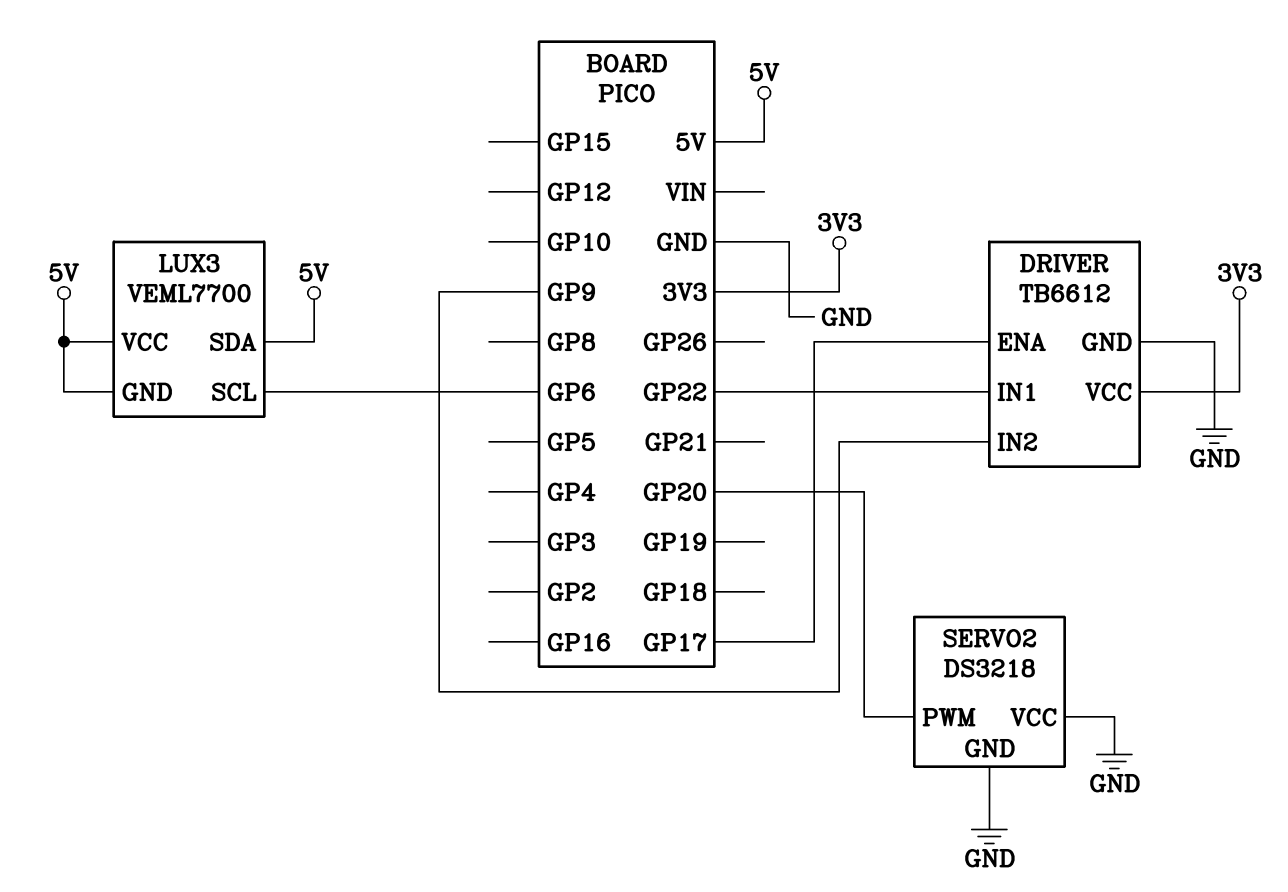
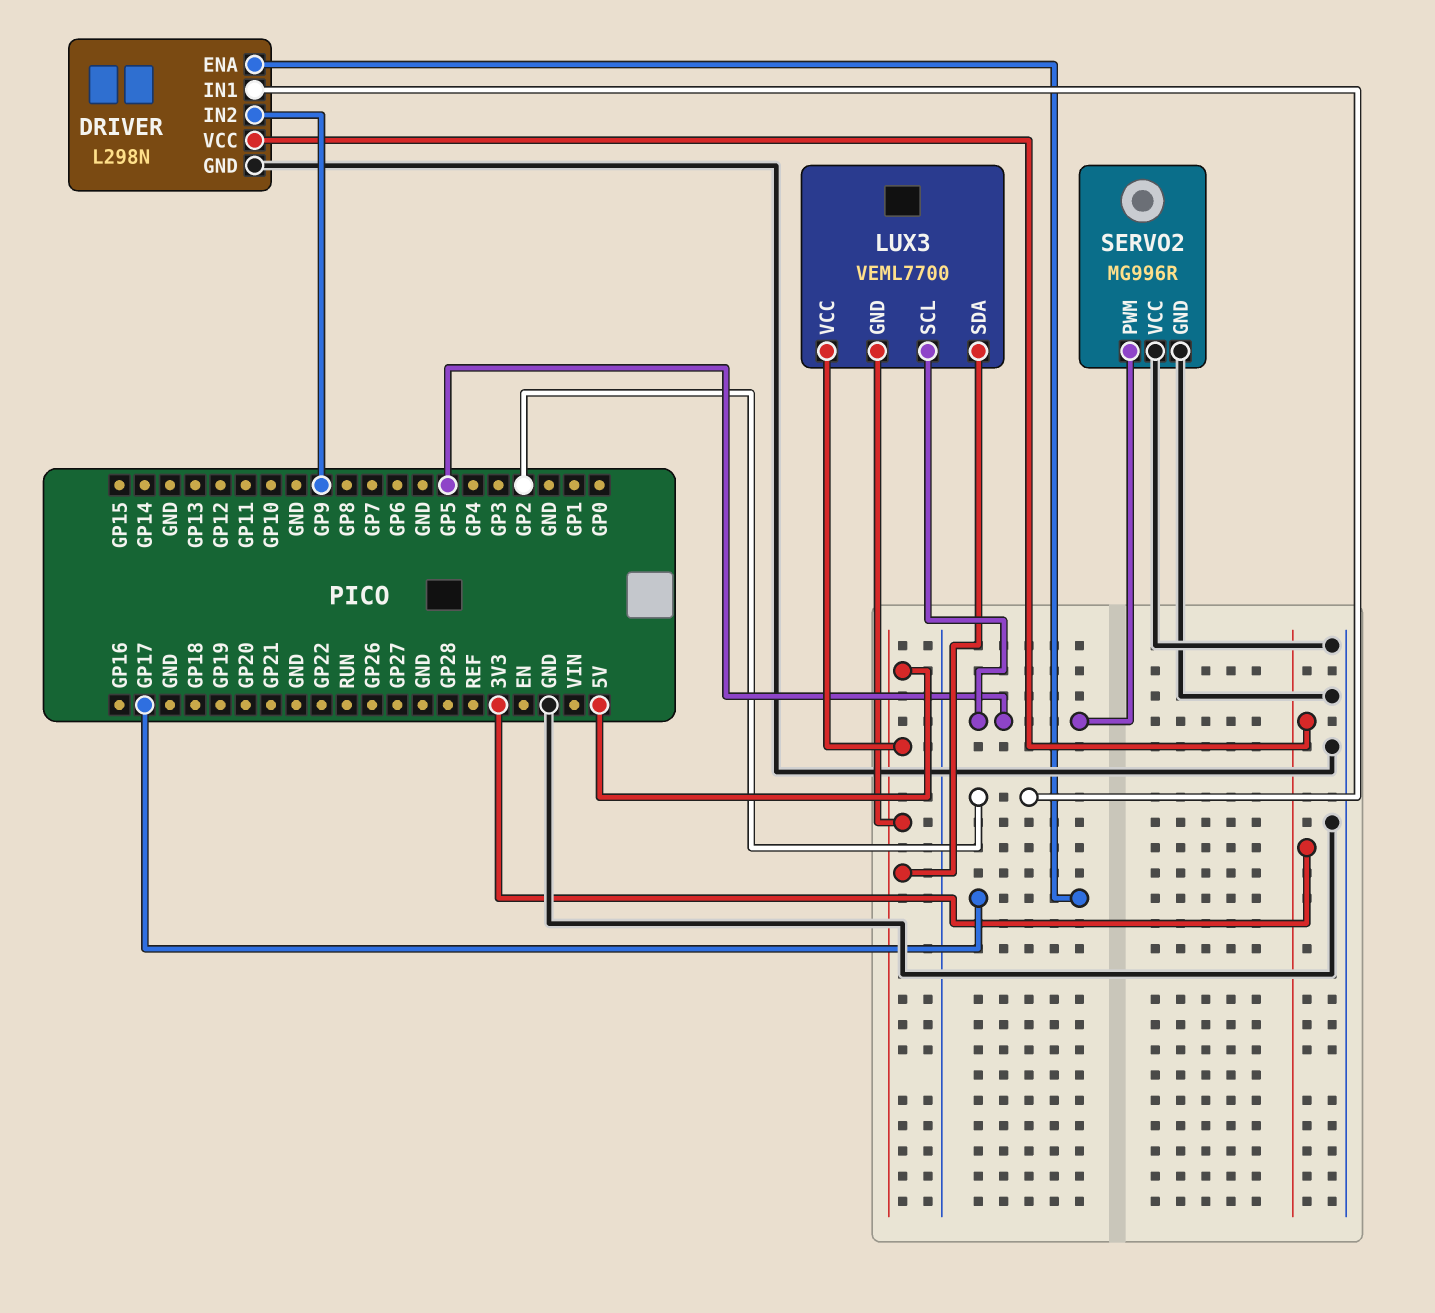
DRIVER: TB6612 -> L298N
DRIVER pin IN1: GP22 -> GP2
LUX3 pin SCL: GP6 -> GP5
SERVO2: DS3218 -> MG996R
SERVO2 pin PWM: GP20 -> GP5

